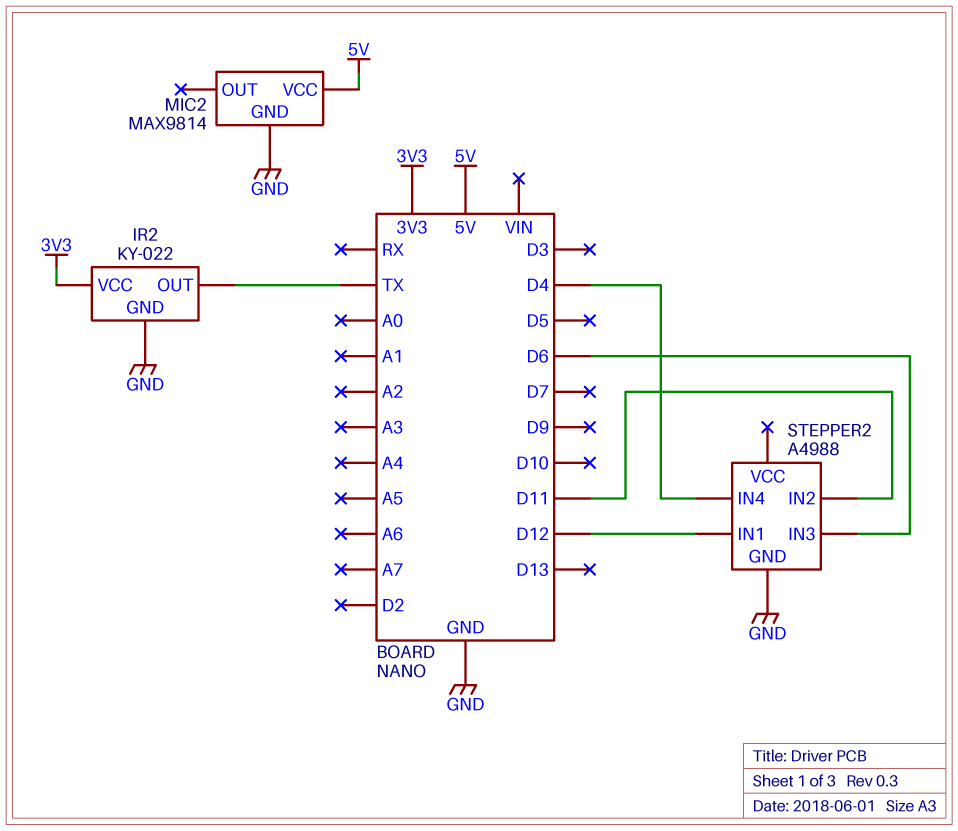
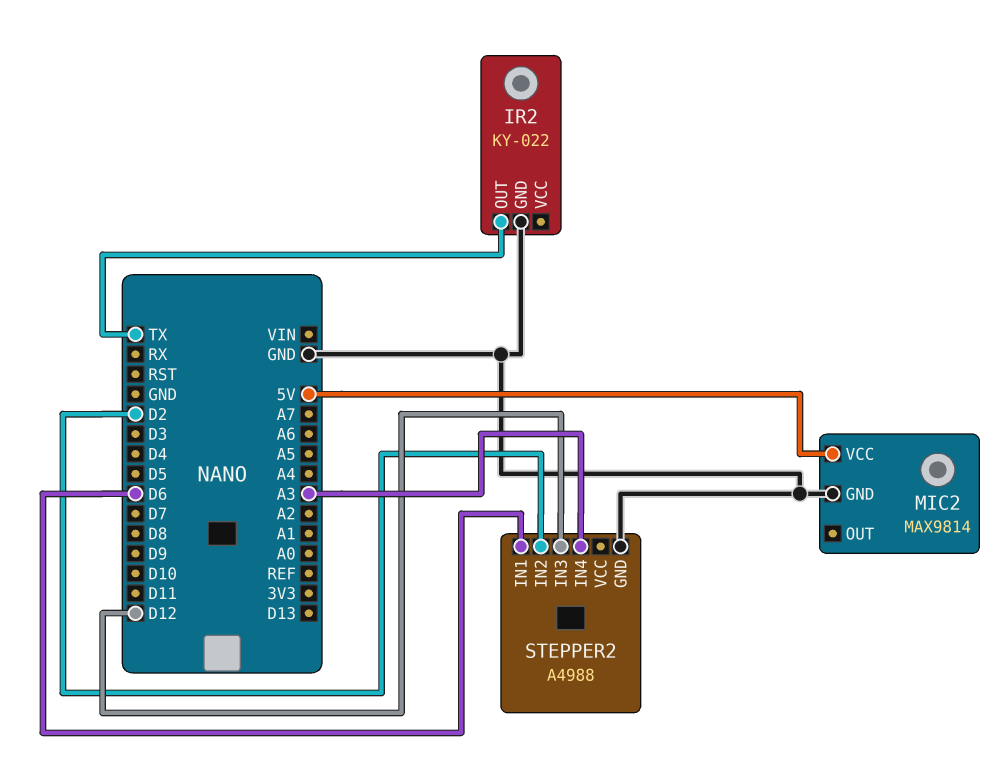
IR2 pin VCC: 3V3 -> none
STEPPER2 pin IN1: D12 -> D6
STEPPER2 pin IN2: D11 -> D2
STEPPER2 pin IN3: D6 -> D12
STEPPER2 pin IN4: D4 -> A3

